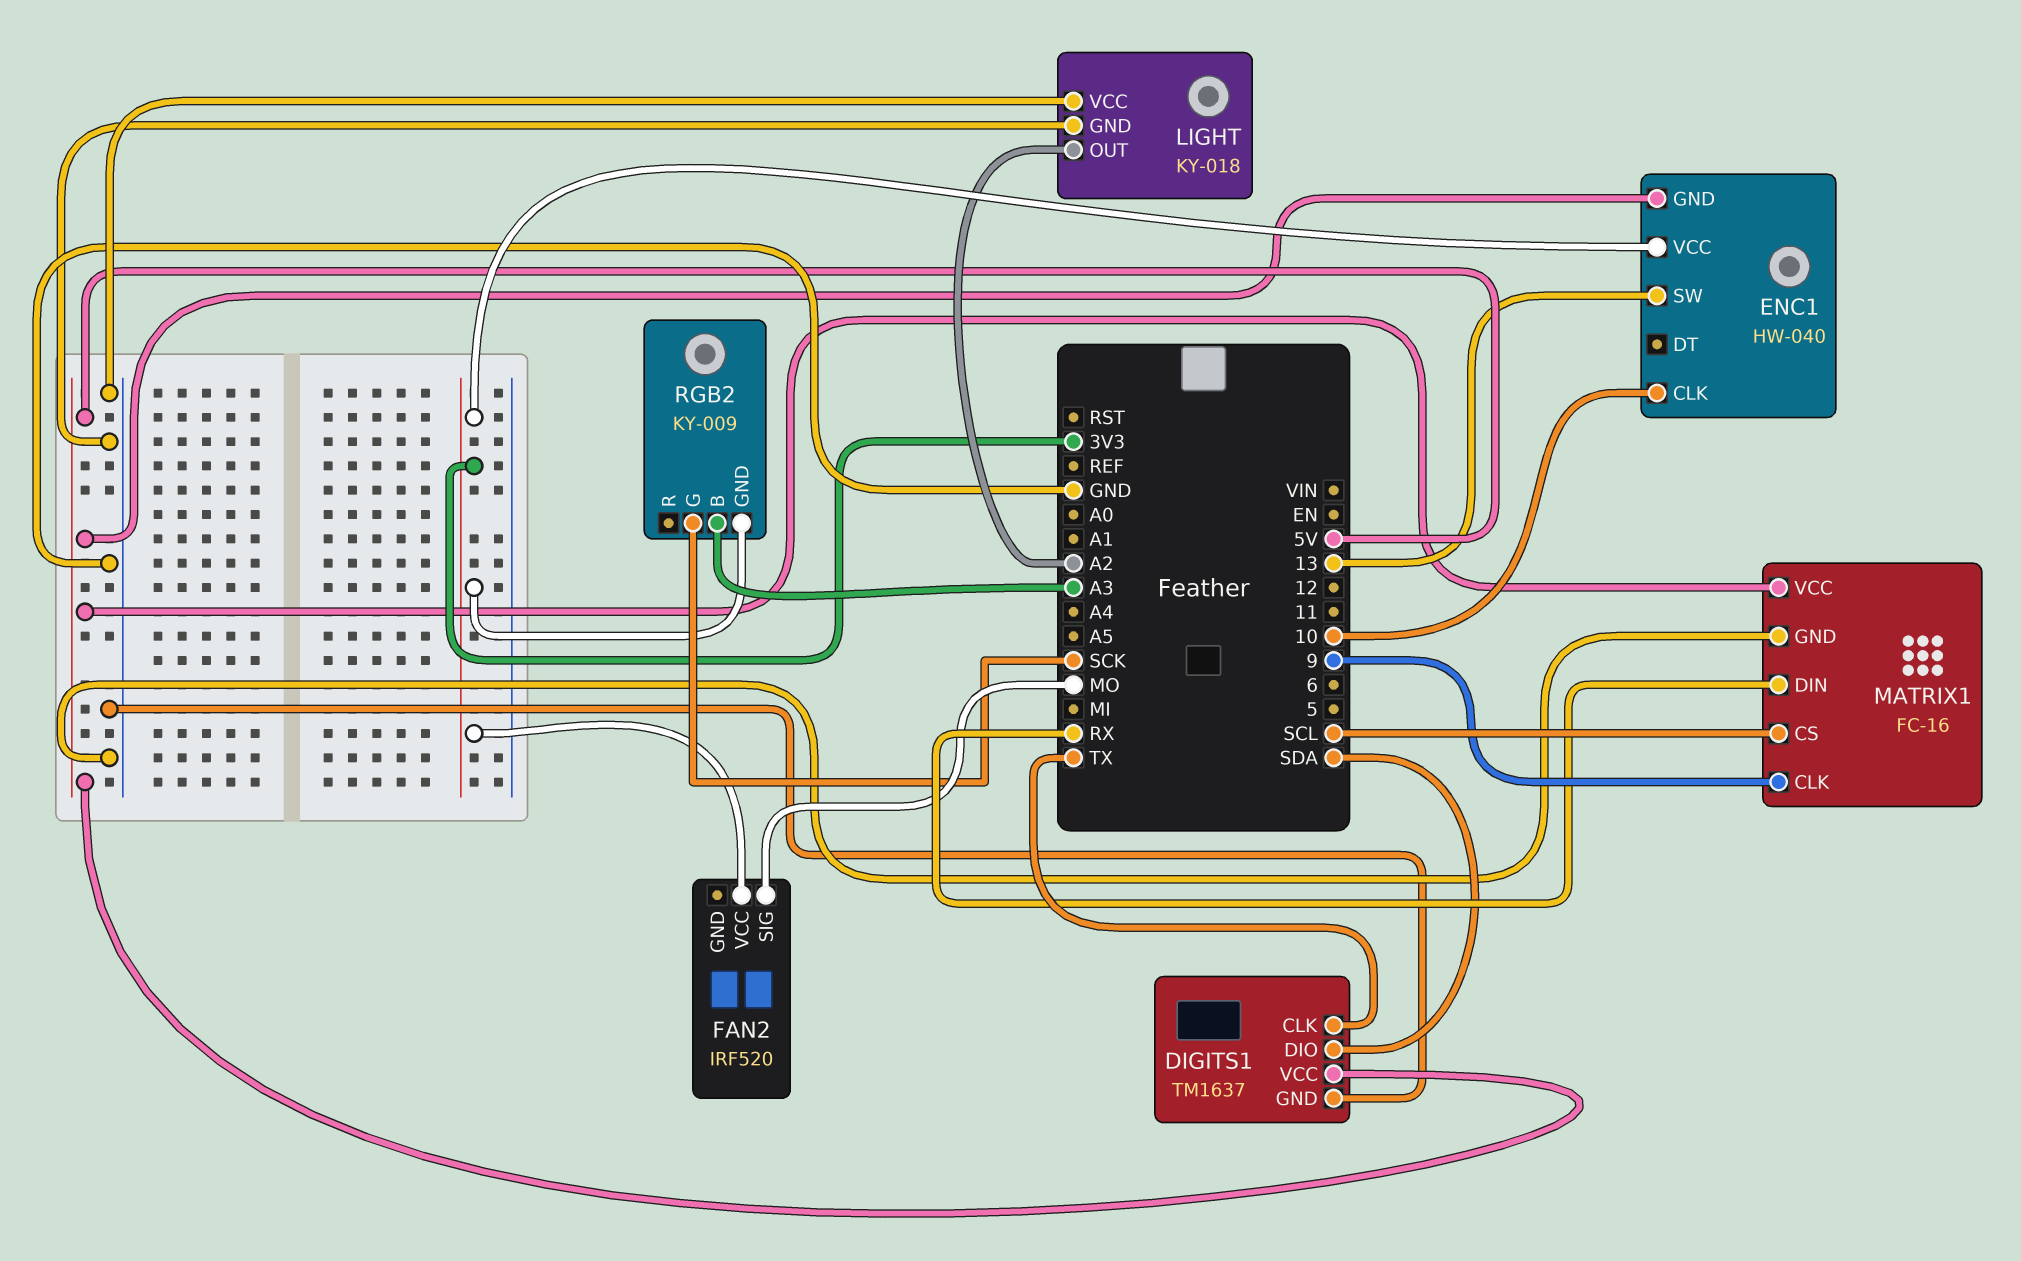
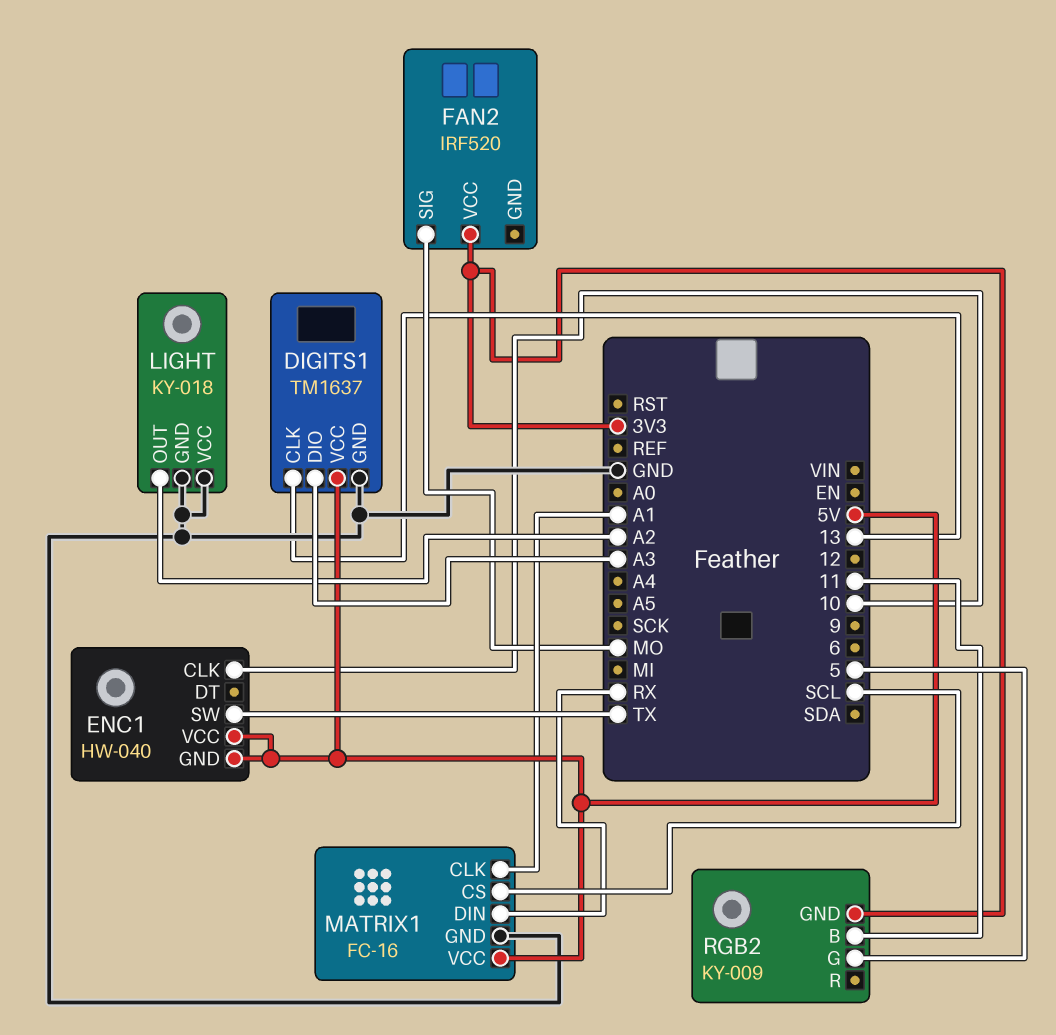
DIGITS1 pin CLK: TX -> 13
DIGITS1 pin DIO: SDA -> A3
ENC1 pin SW: 13 -> TX
ENC1 pin VCC: 3V3 -> 5V
MATRIX1 pin CLK: 9 -> A1
RGB2 pin B: A3 -> 11
RGB2 pin G: SCK -> 5

